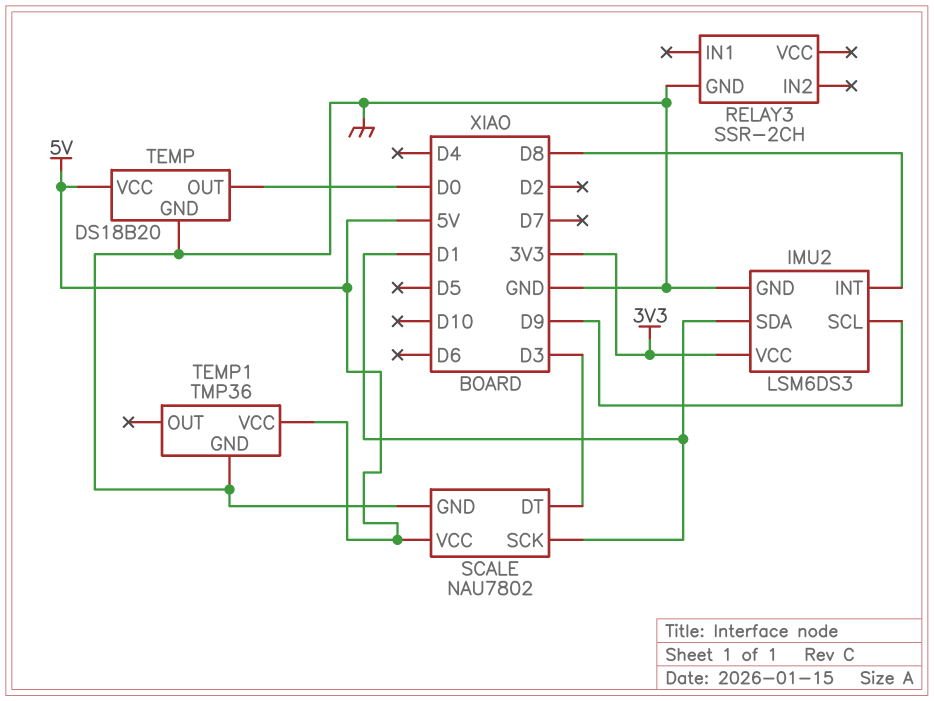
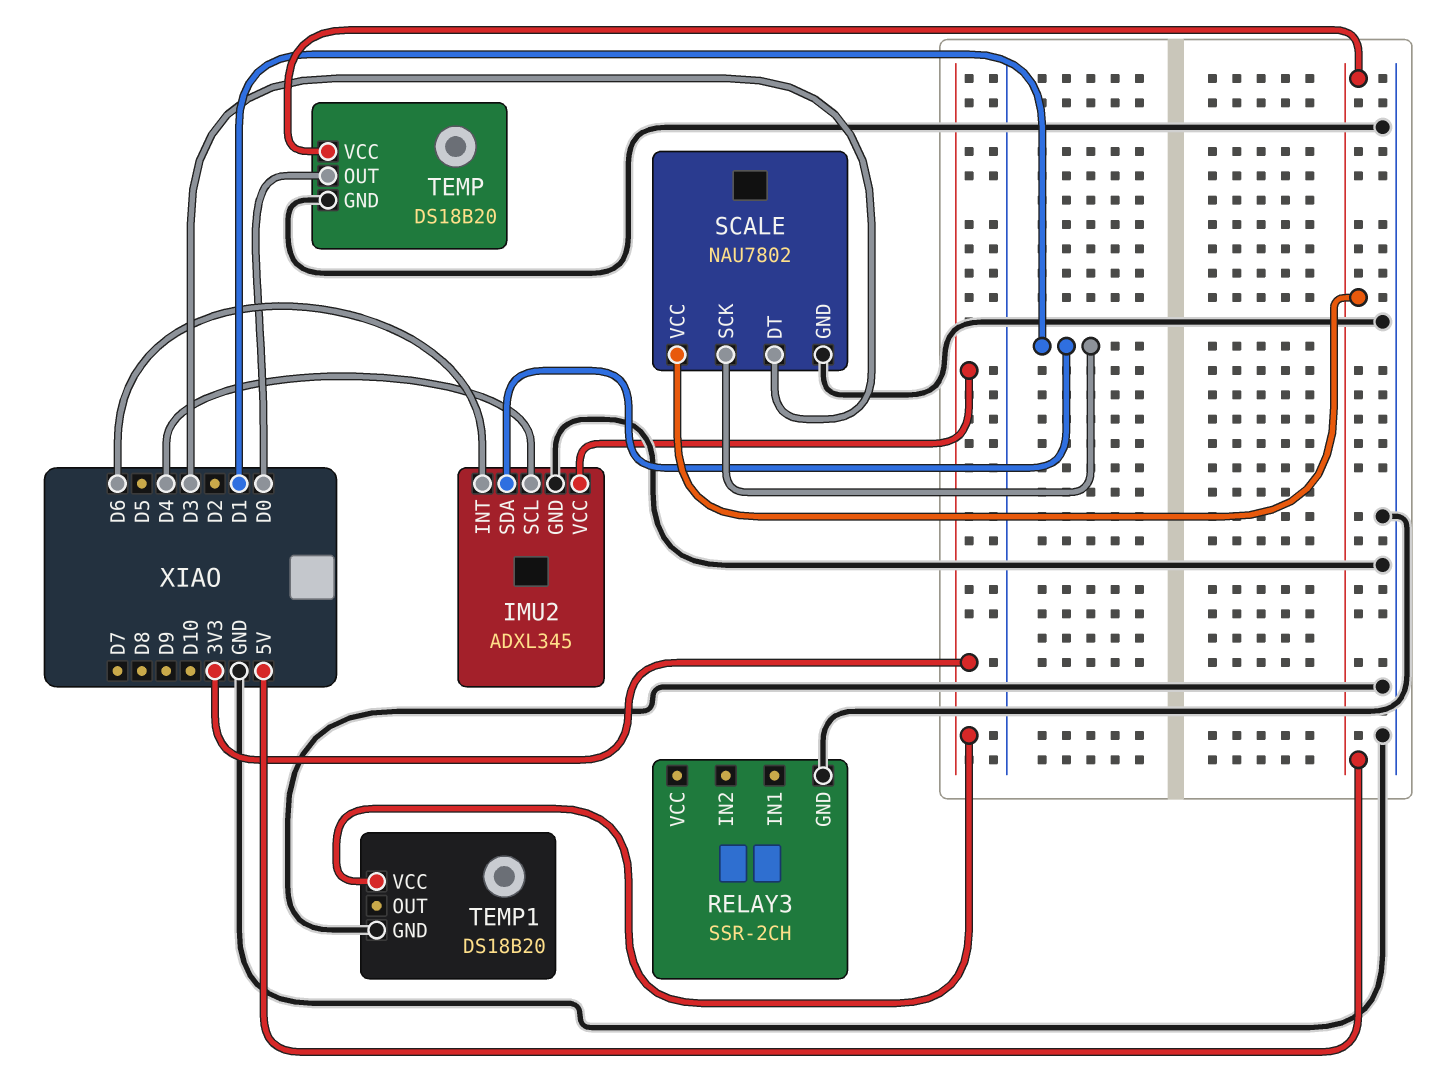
IMU2: LSM6DS3 -> ADXL345
IMU2 pin INT: D8 -> D6
IMU2 pin SCL: D9 -> D4
TEMP1: TMP36 -> DS18B20
TEMP1 pin VCC: 5V -> 3V3

